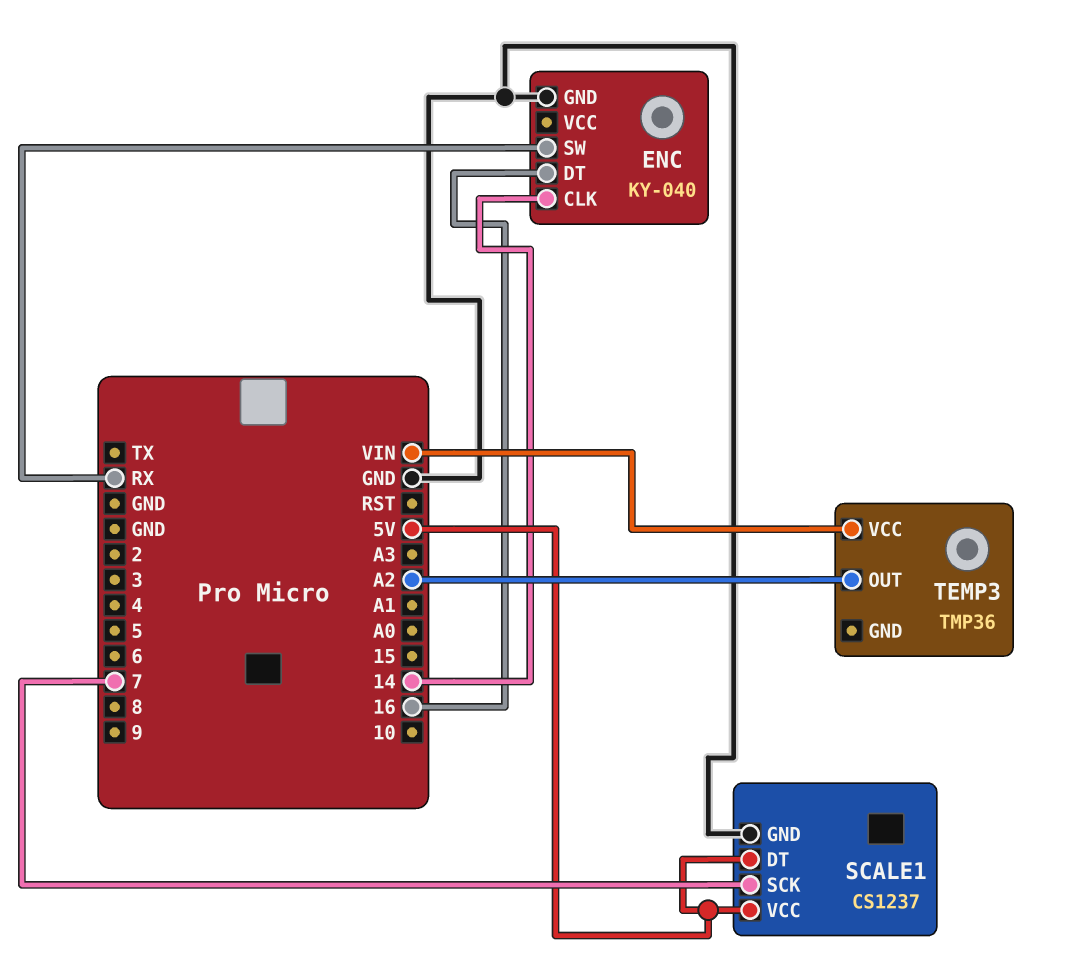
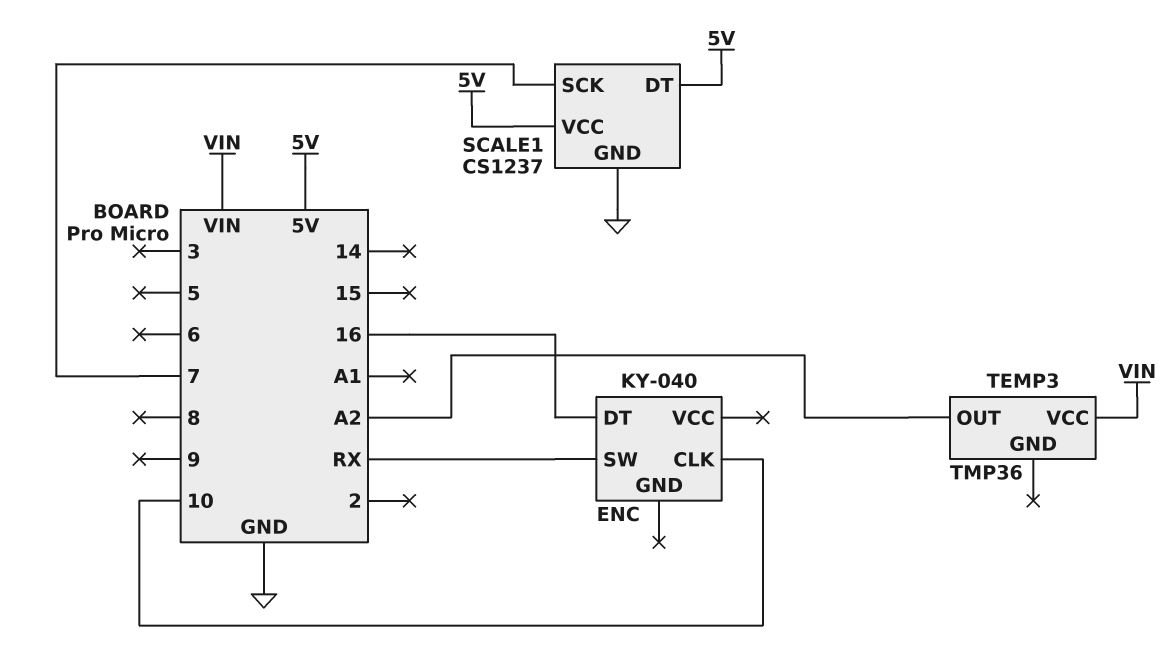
ENC pin CLK: 14 -> 10
ENC pin GND: GND -> none

